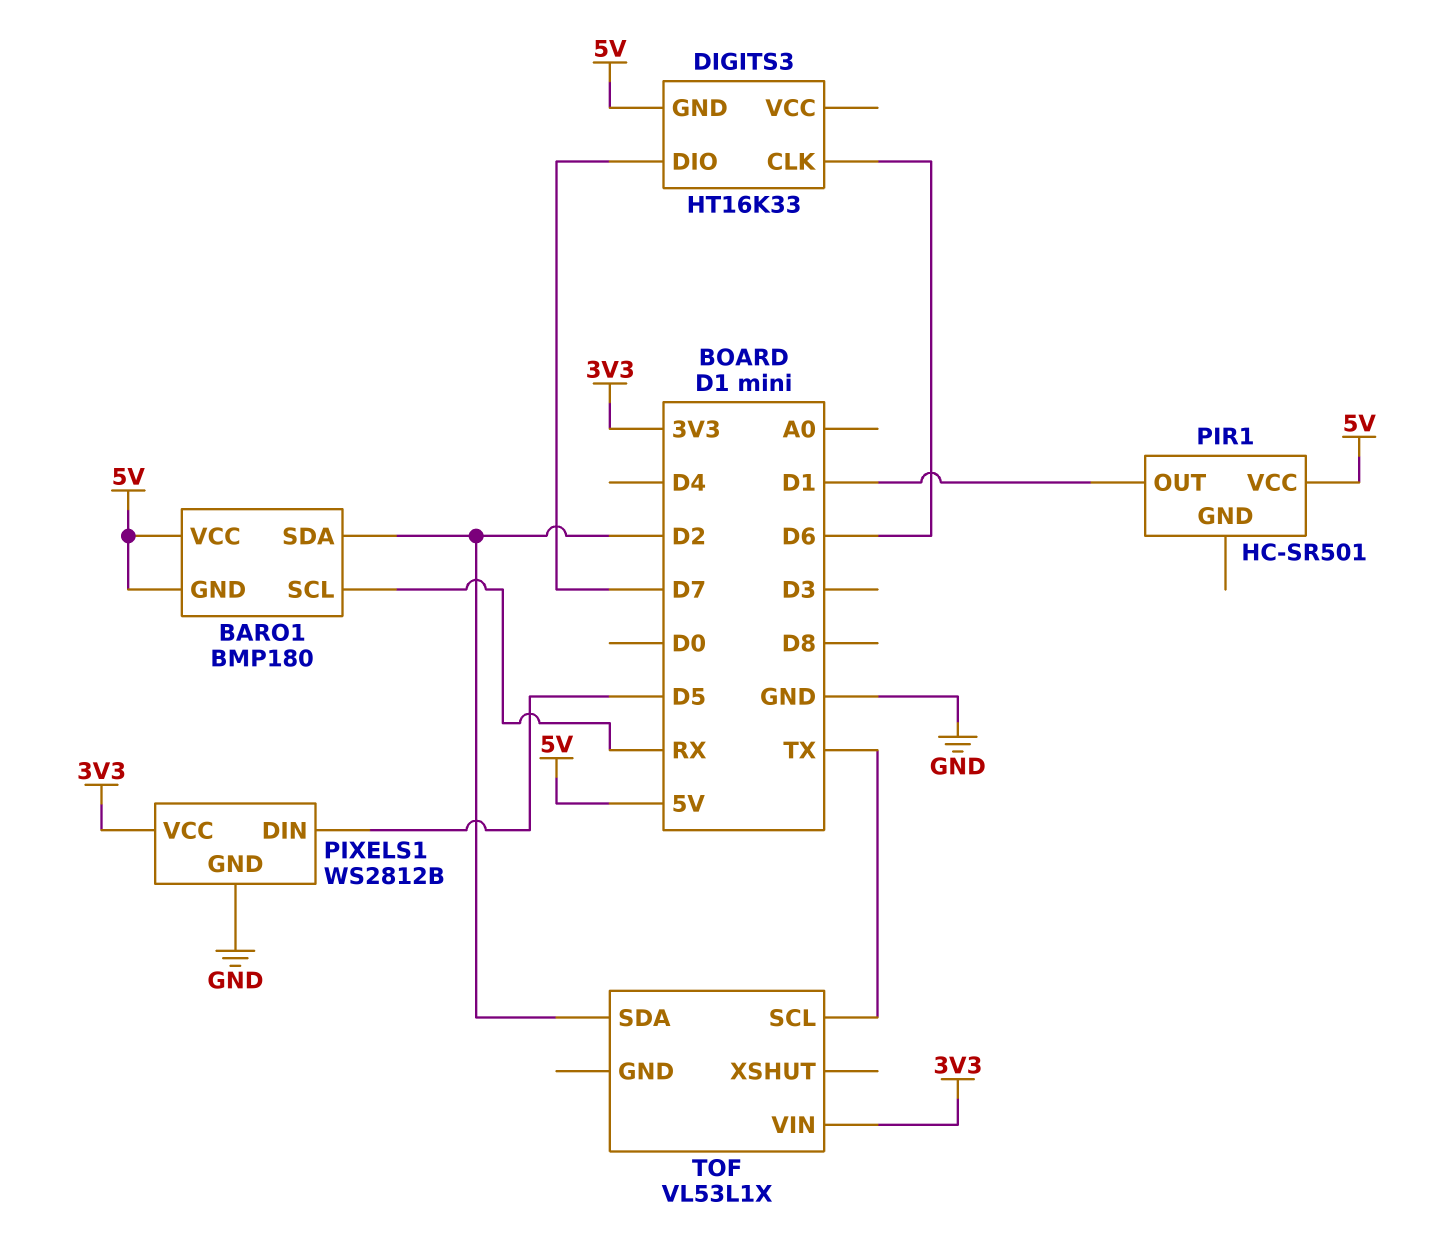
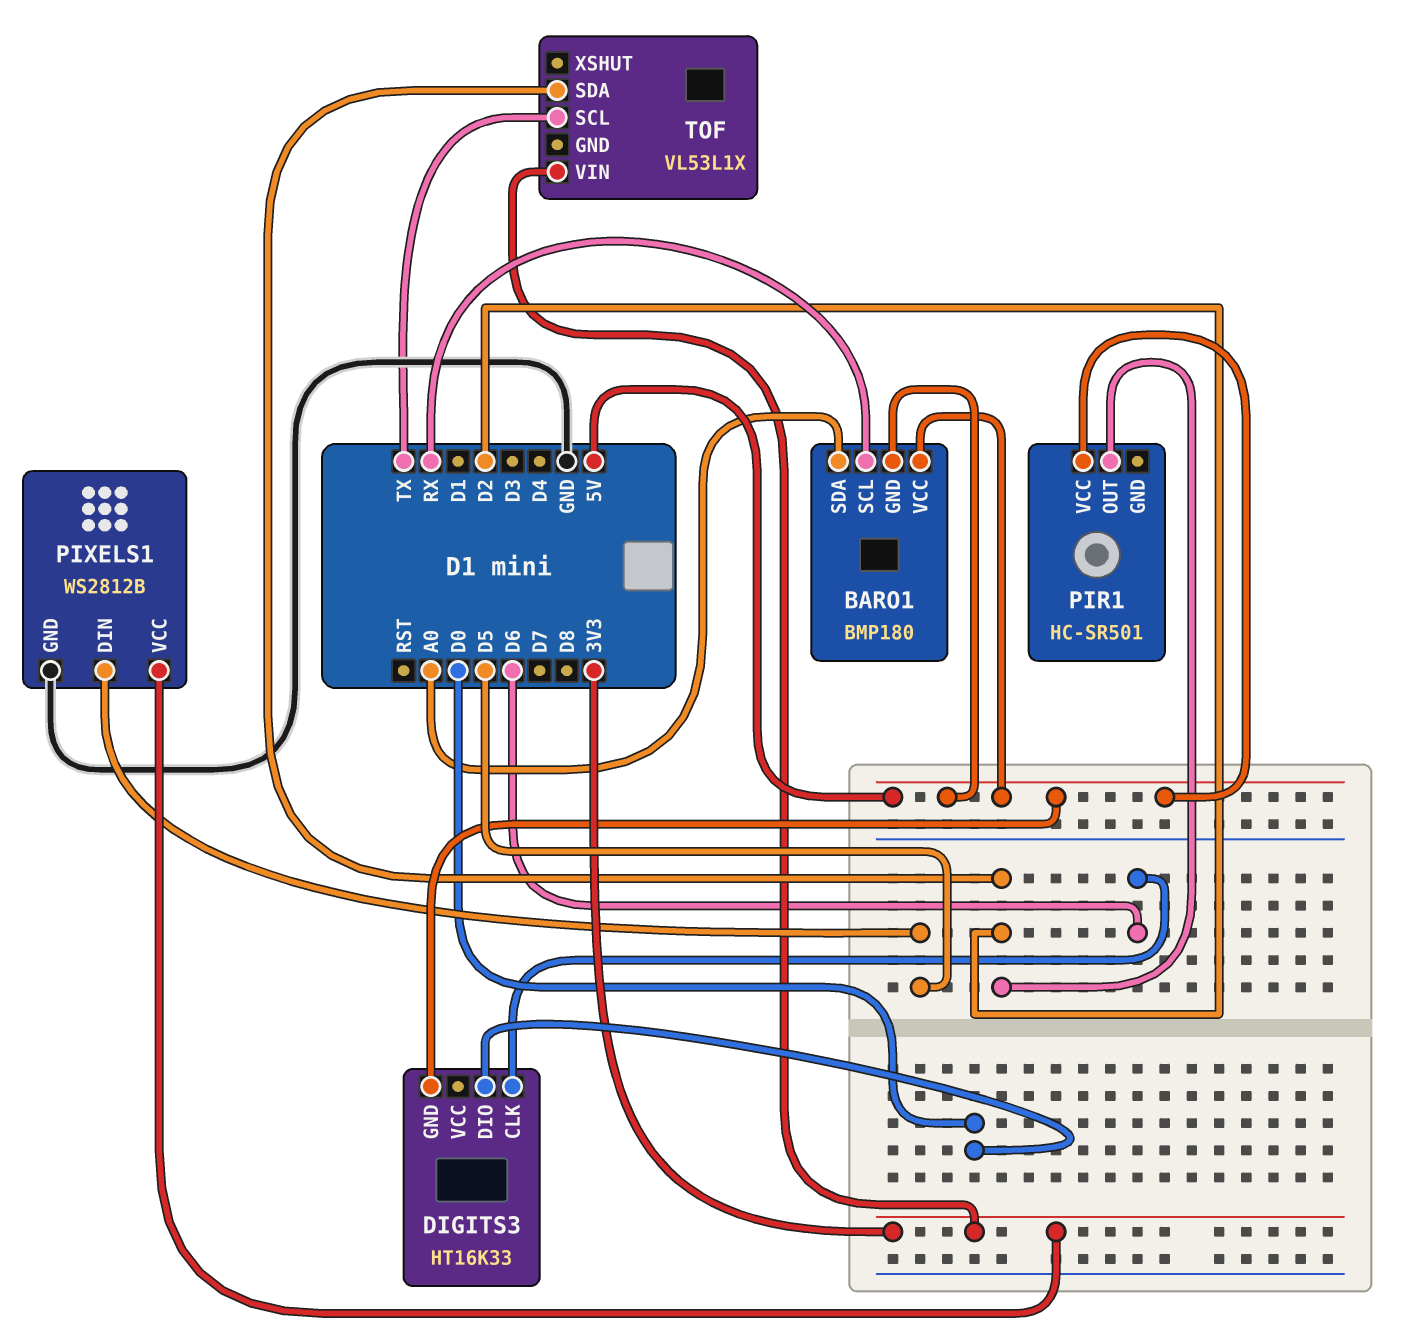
BARO1 pin SDA: D2 -> A0
DIGITS3 pin DIO: D7 -> D0
PIR1 pin OUT: D1 -> D2

